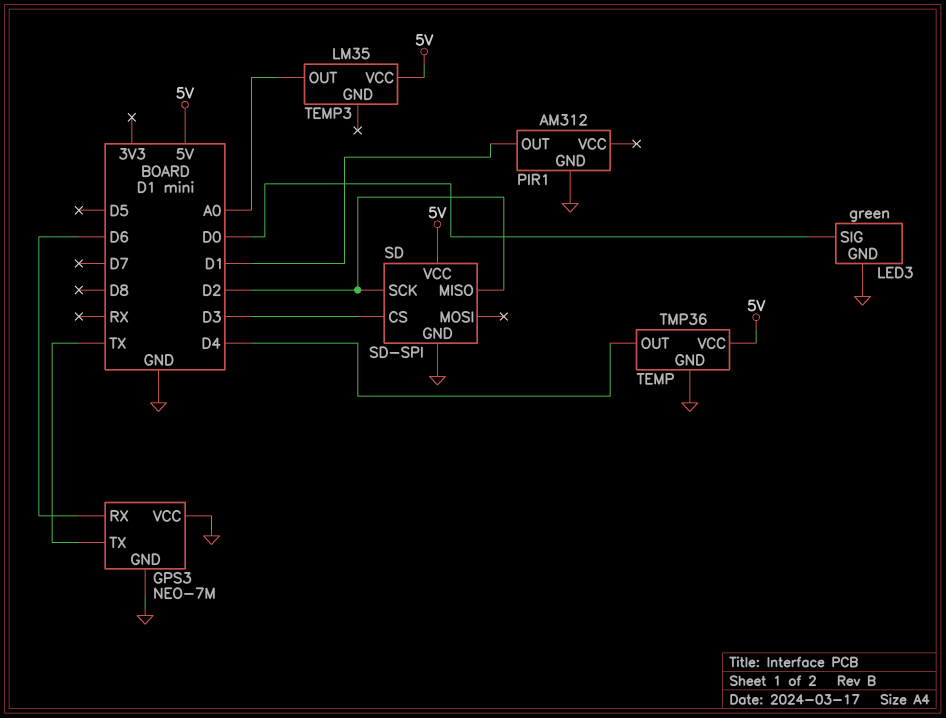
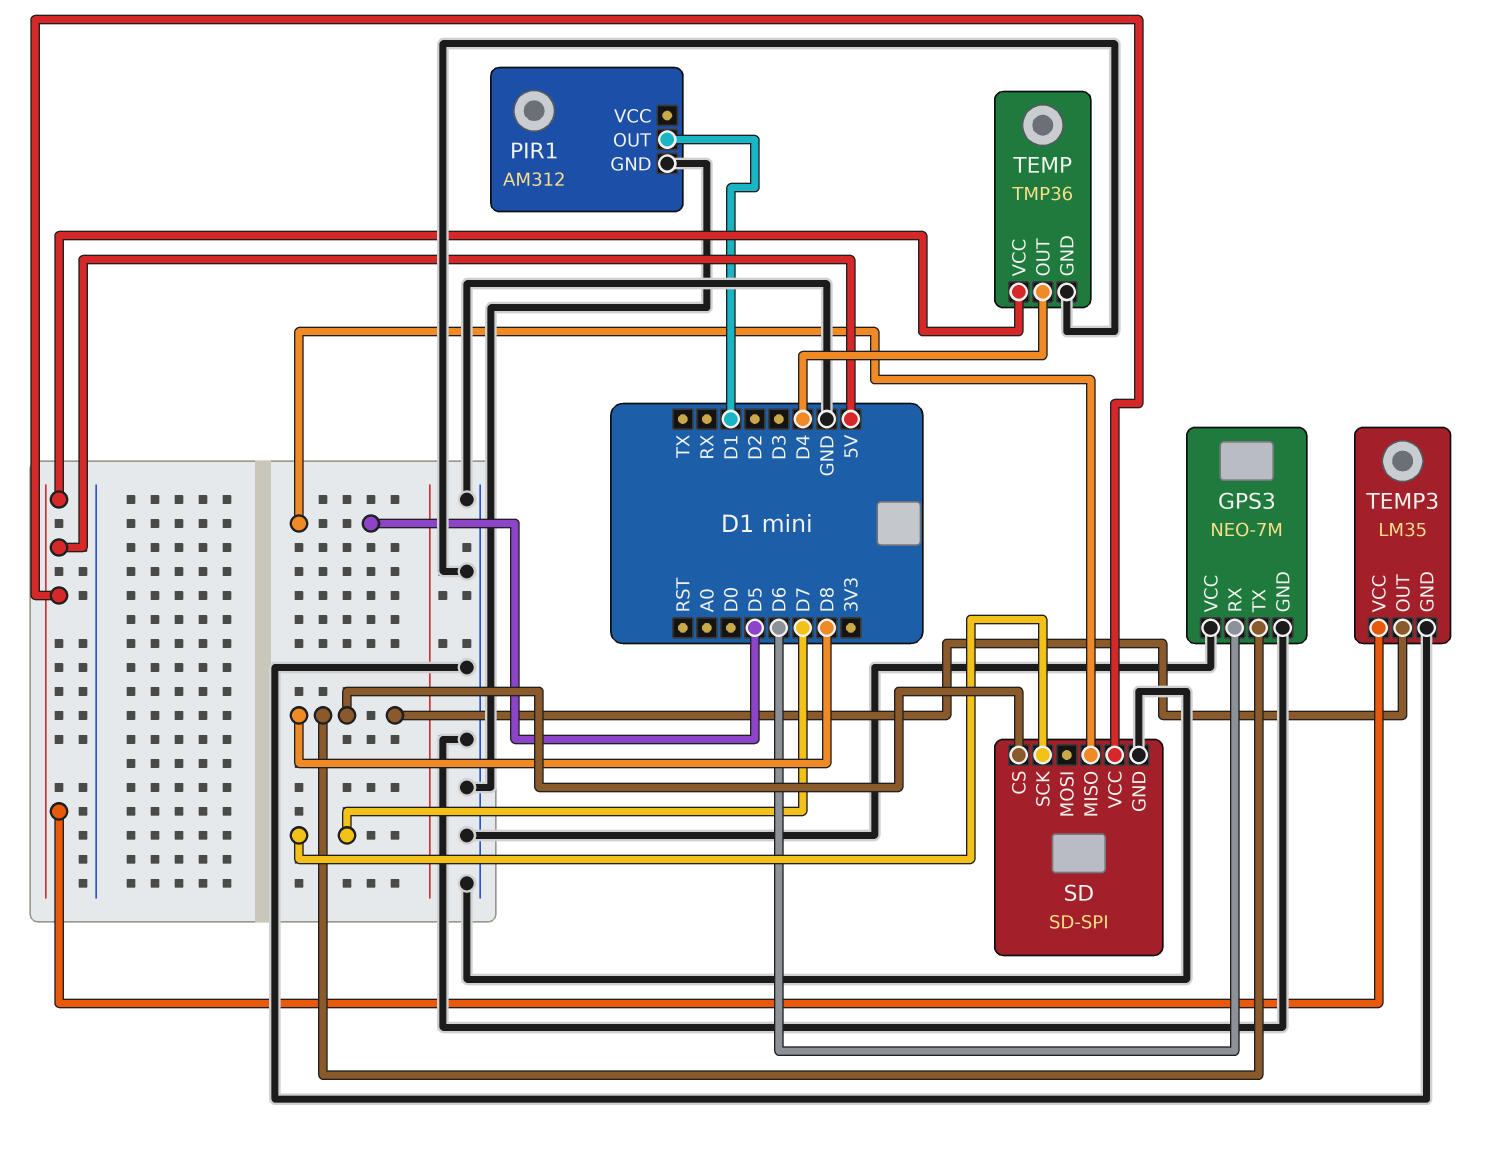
GPS3 pin TX: TX -> D8
LED3: green -> none
LED3 pin GND: GND -> none
LED3 pin SIG: D0 -> none
SD pin CS: D3 -> D8
SD pin MISO: D2 -> D5
SD pin SCK: D2 -> D7
TEMP3 pin GND: none -> GND
TEMP3 pin OUT: A0 -> D8

